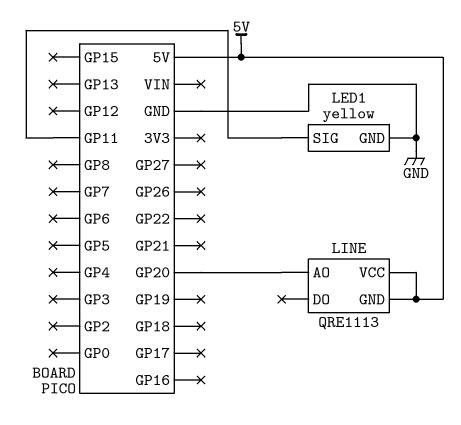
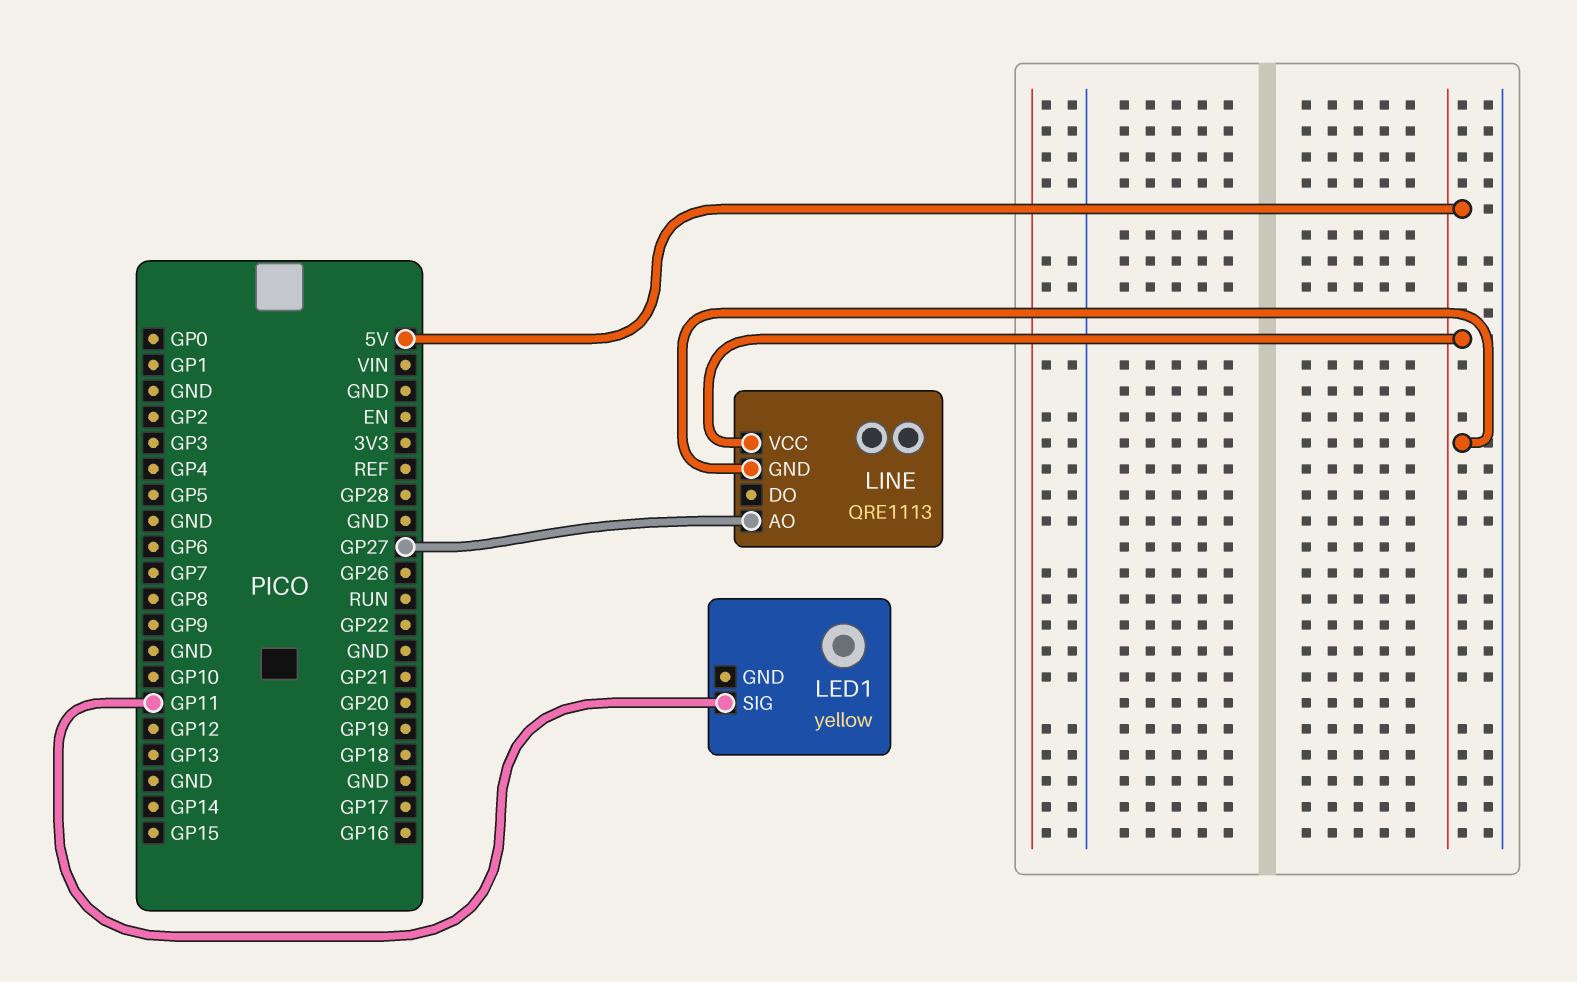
LED1 pin GND: GND -> none
LINE pin AO: GP20 -> GP27

